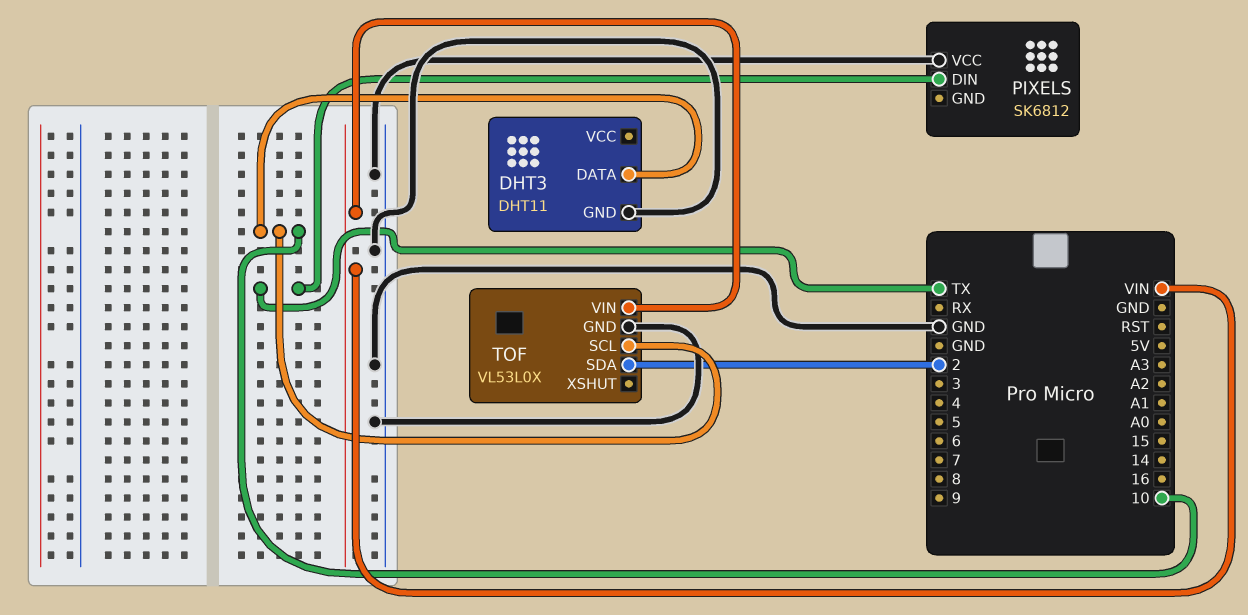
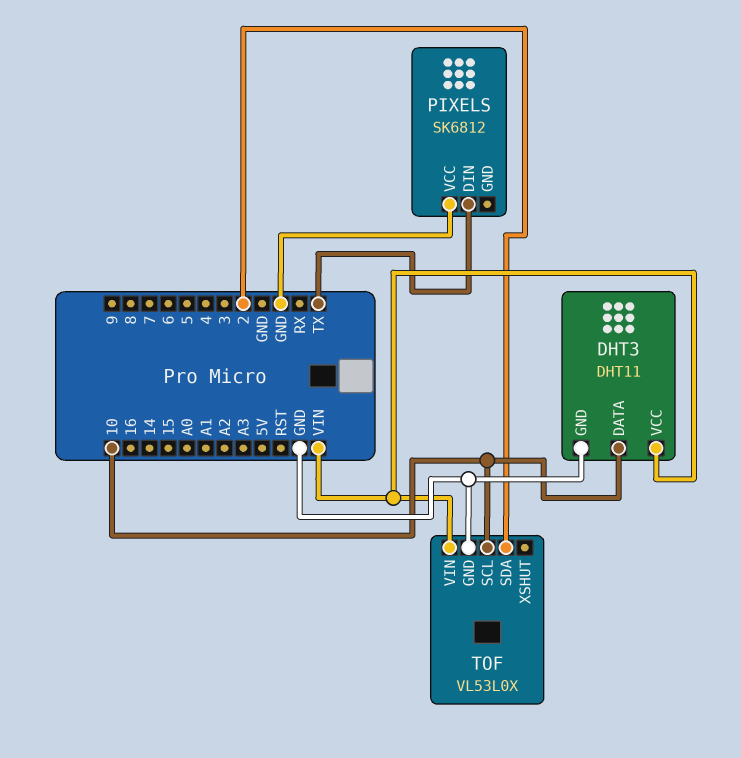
DHT3 pin VCC: none -> VIN

